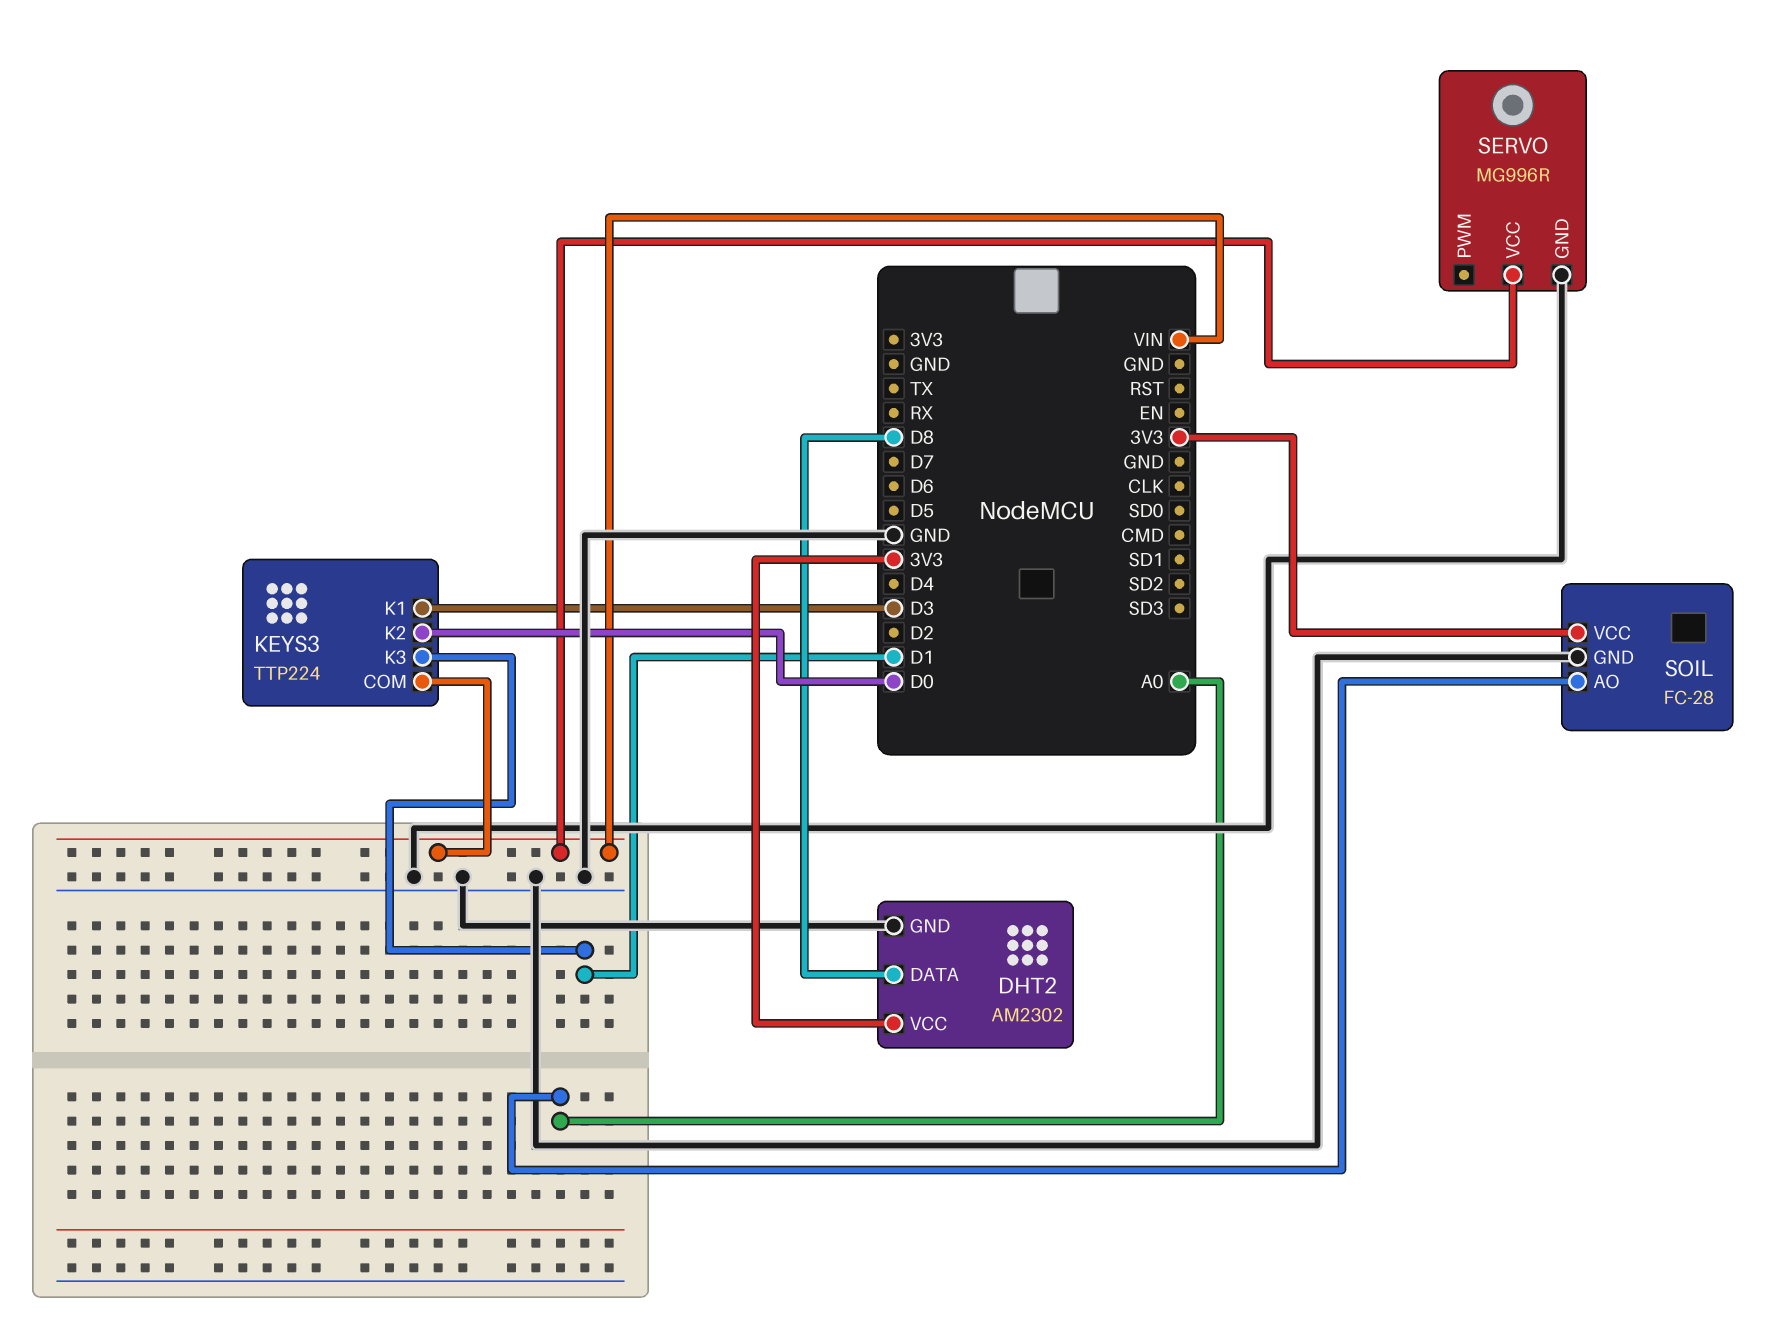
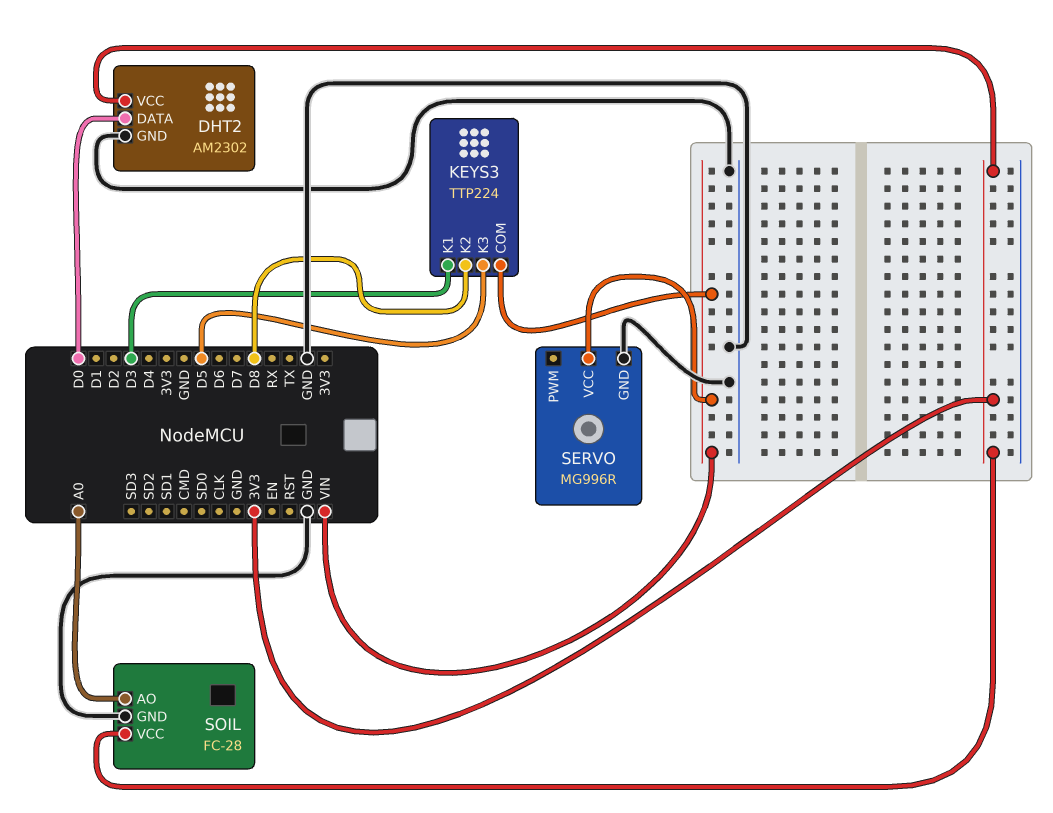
DHT2 pin DATA: D8 -> D0
KEYS3 pin K2: D0 -> D8
KEYS3 pin K3: D1 -> D5

